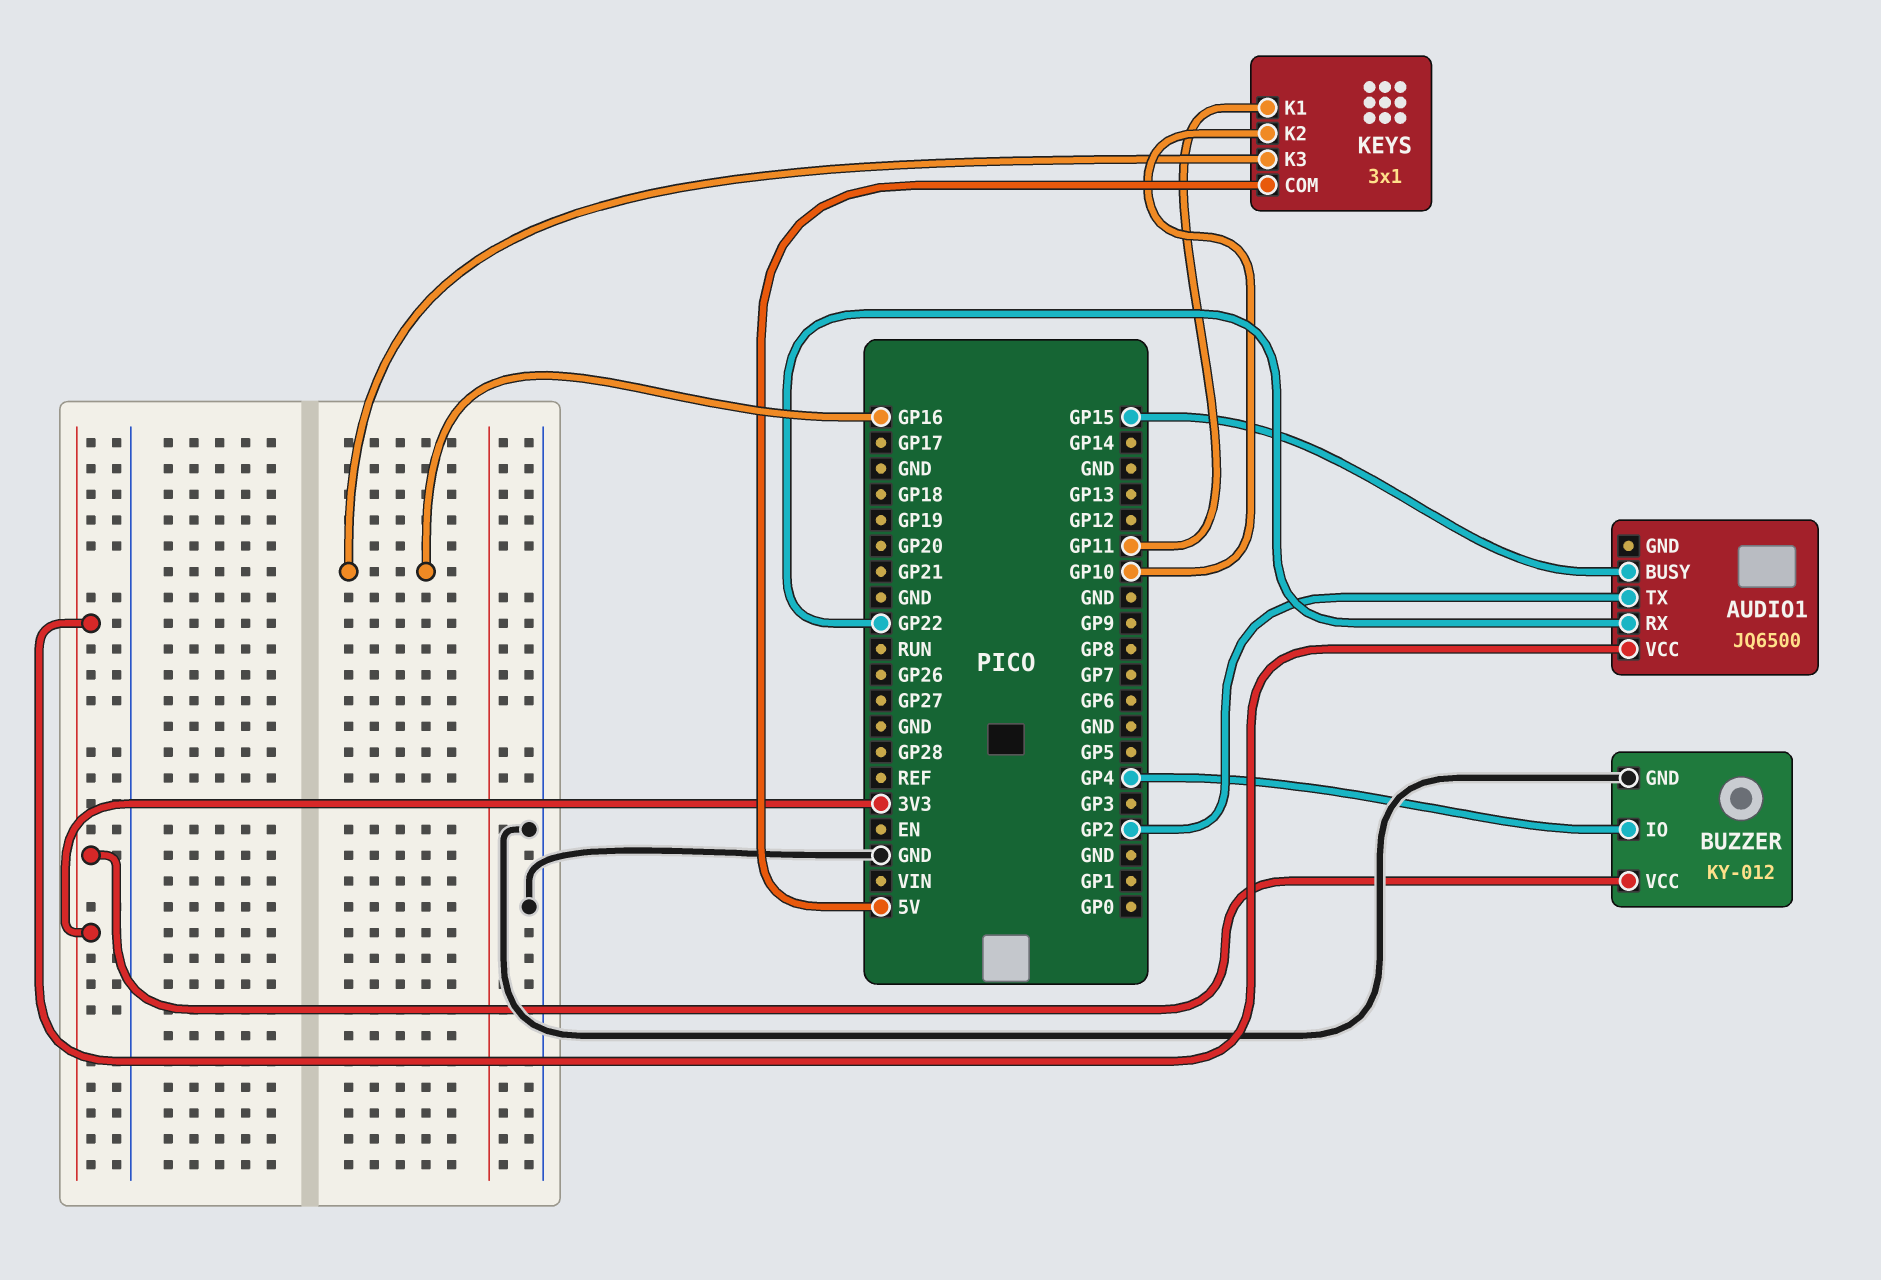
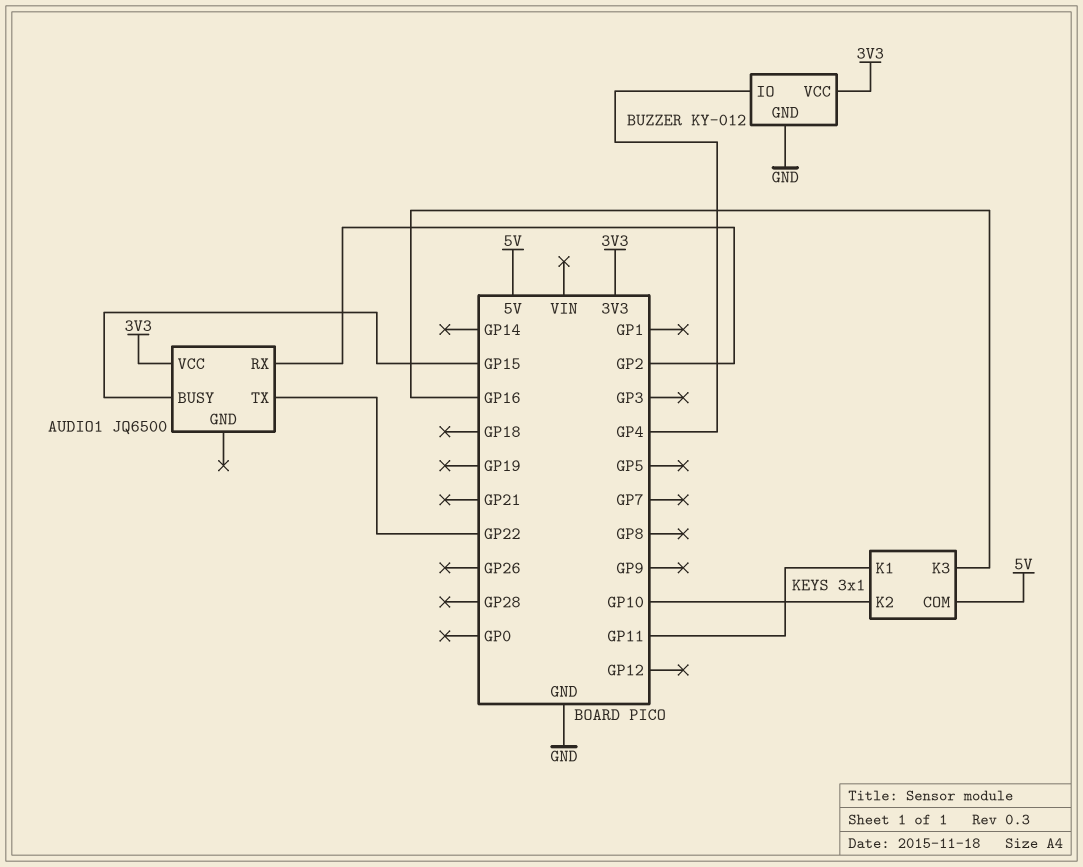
AUDIO1 pin RX: GP22 -> GP2
AUDIO1 pin TX: GP2 -> GP22

